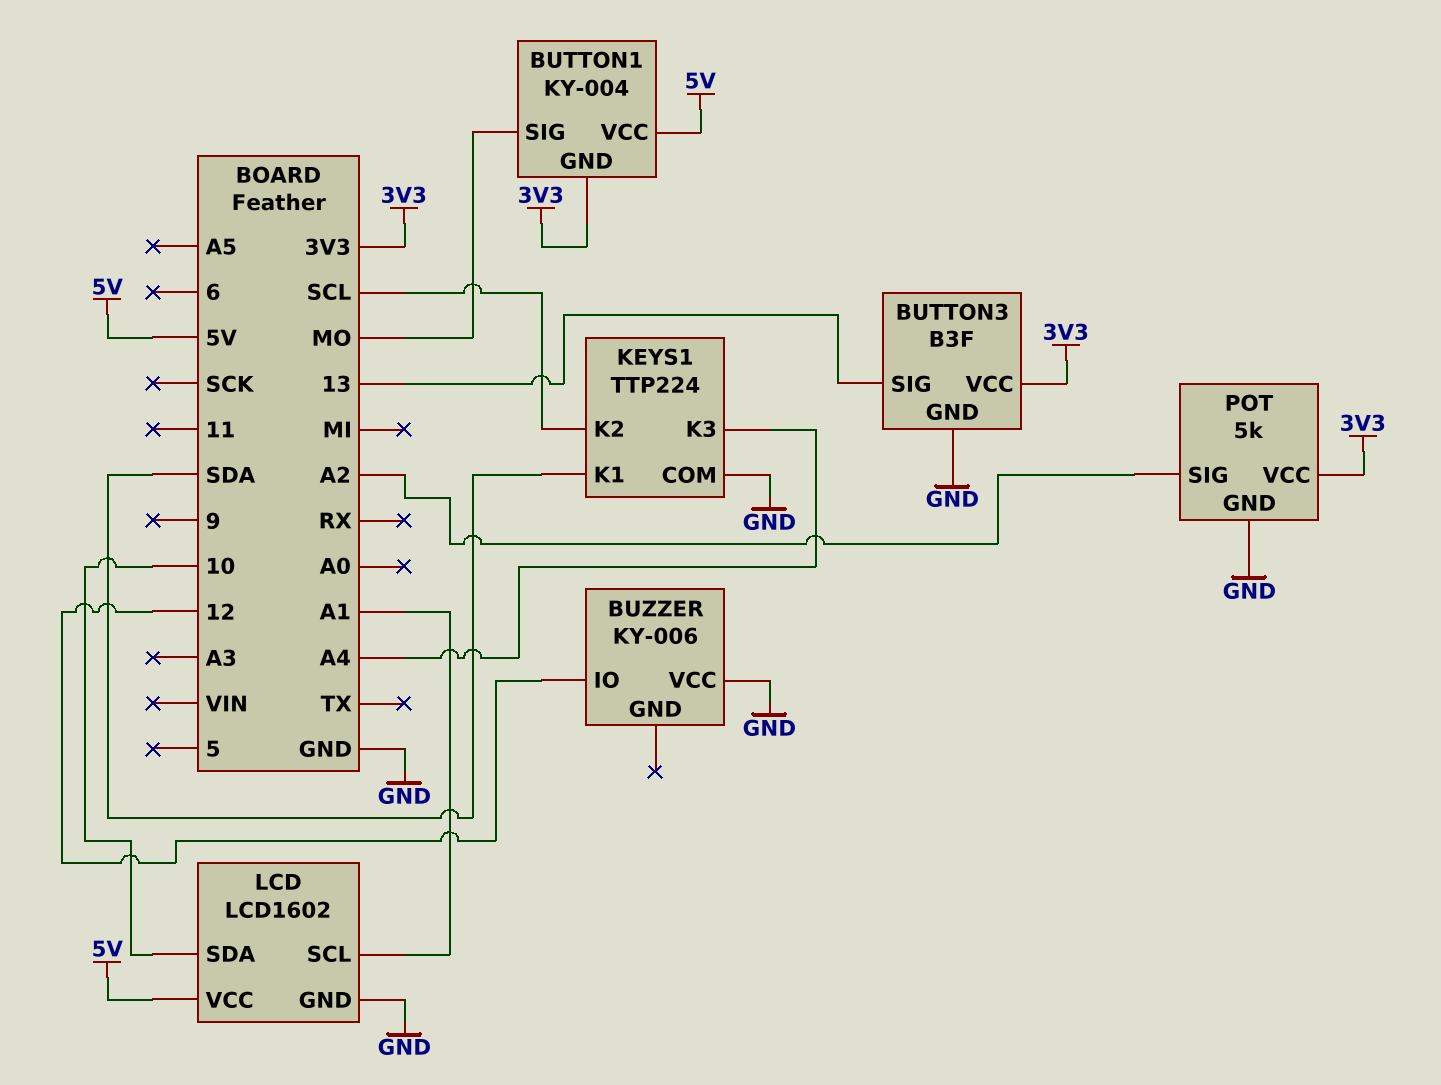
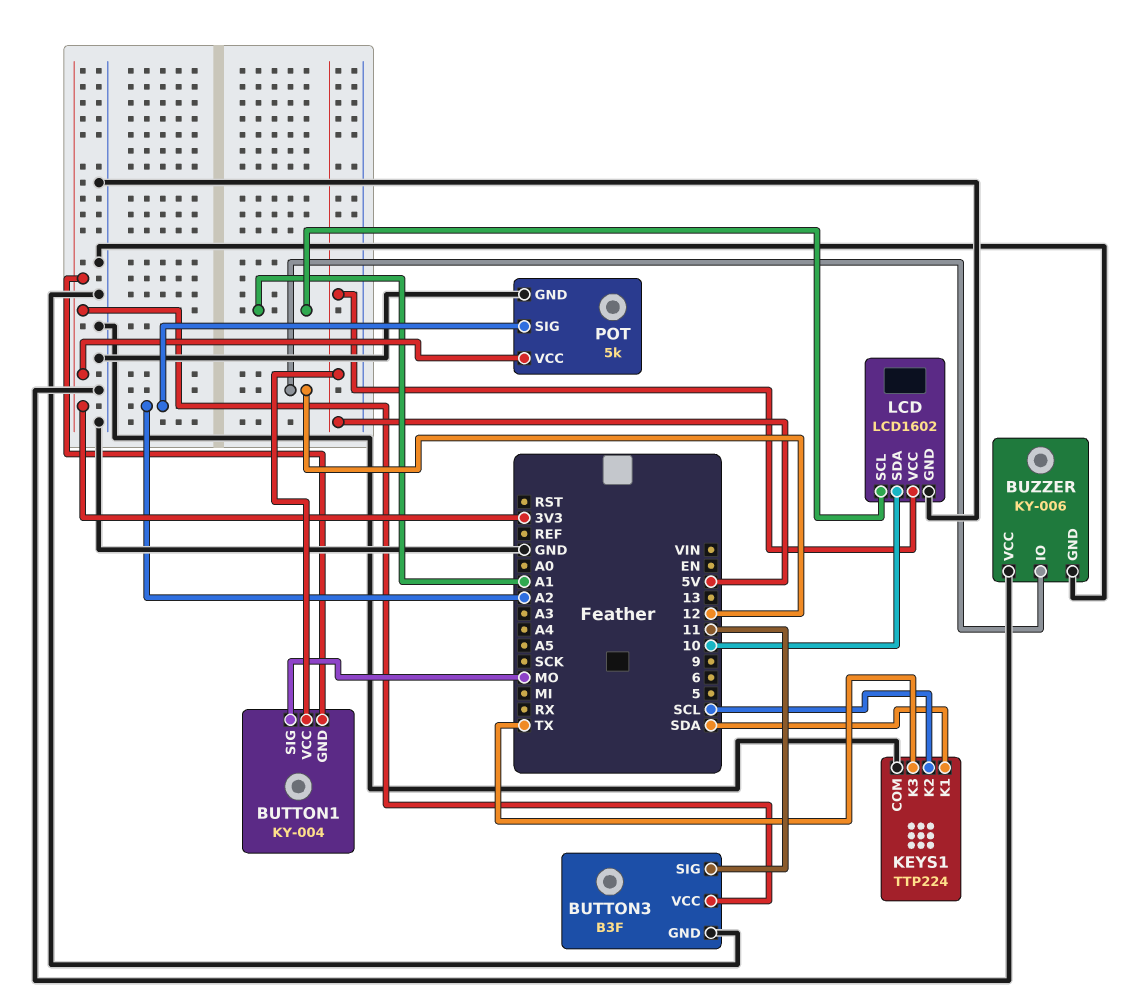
BUTTON3 pin SIG: 13 -> 11
BUZZER pin GND: none -> GND
KEYS1 pin K3: A4 -> TX

